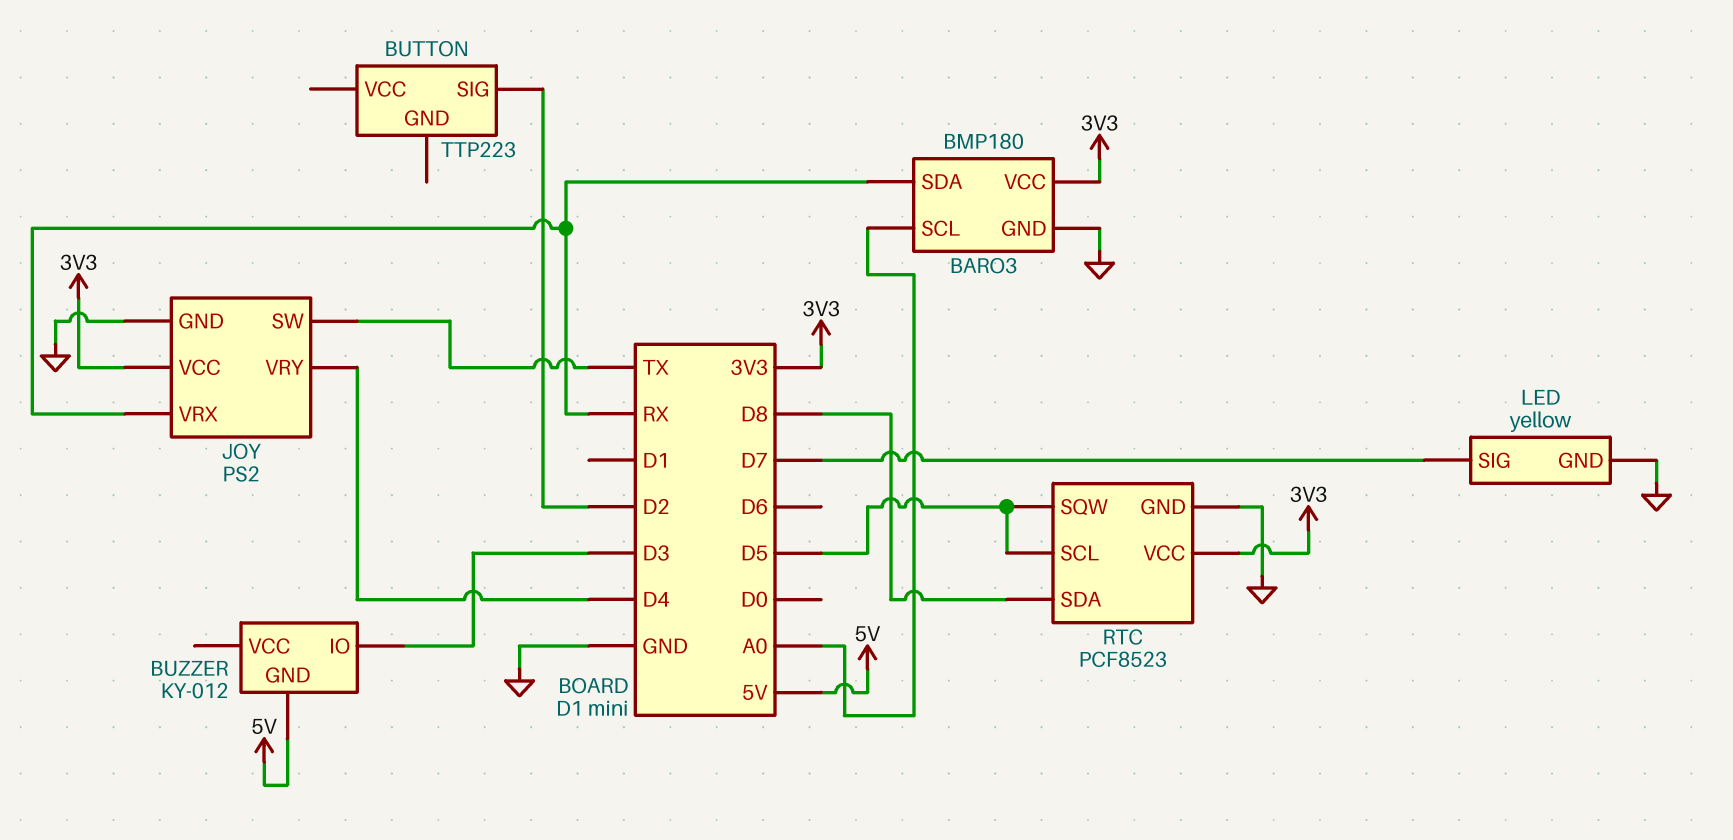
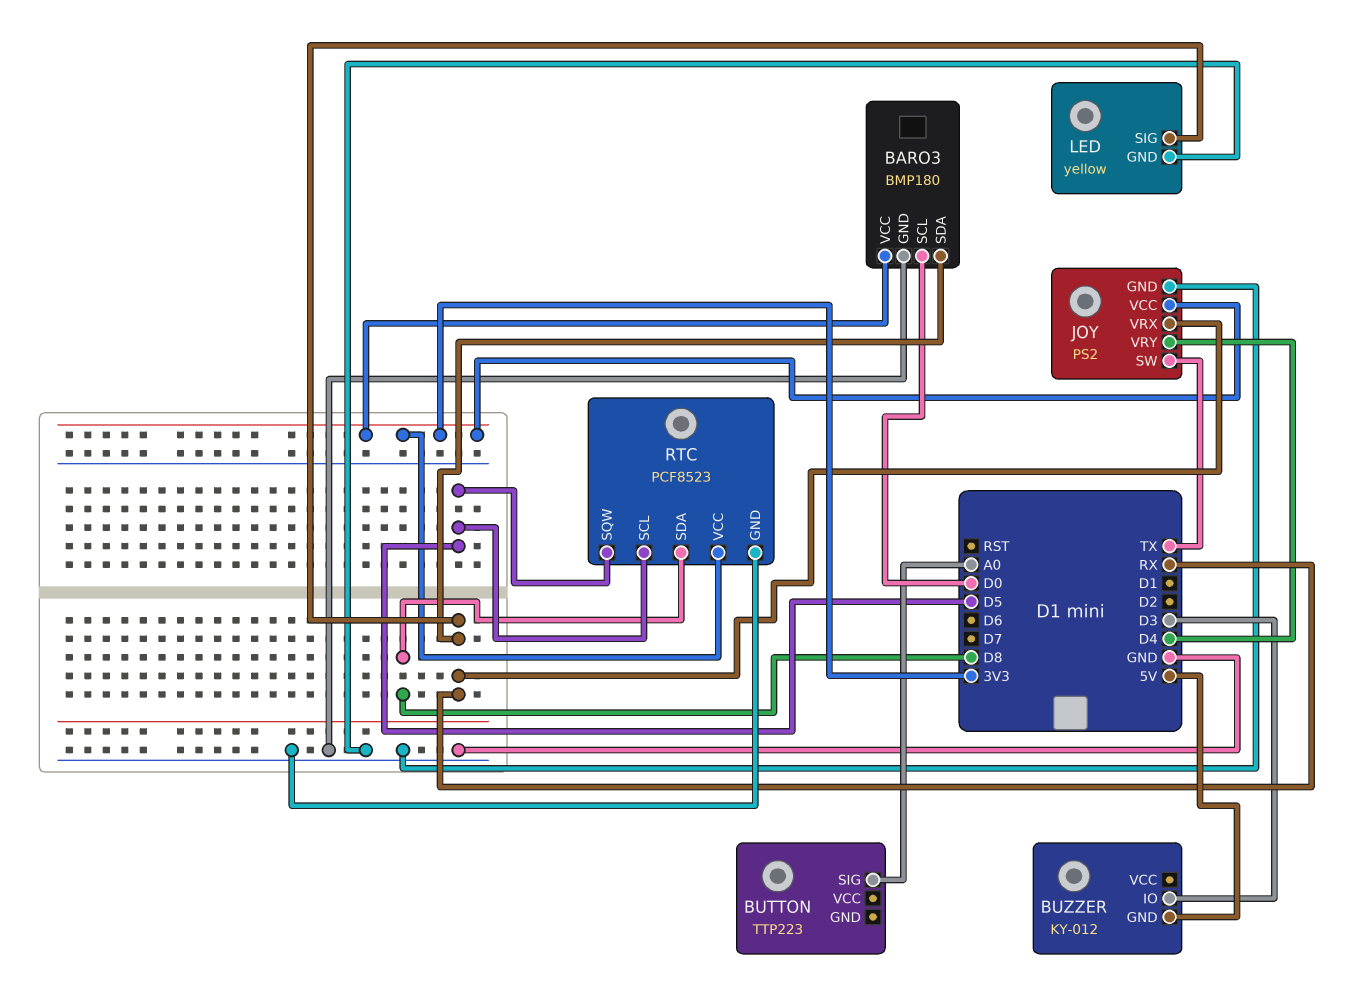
BARO3 pin SCL: A0 -> D0
BUTTON pin SIG: D2 -> A0
LED pin SIG: D7 -> RX

